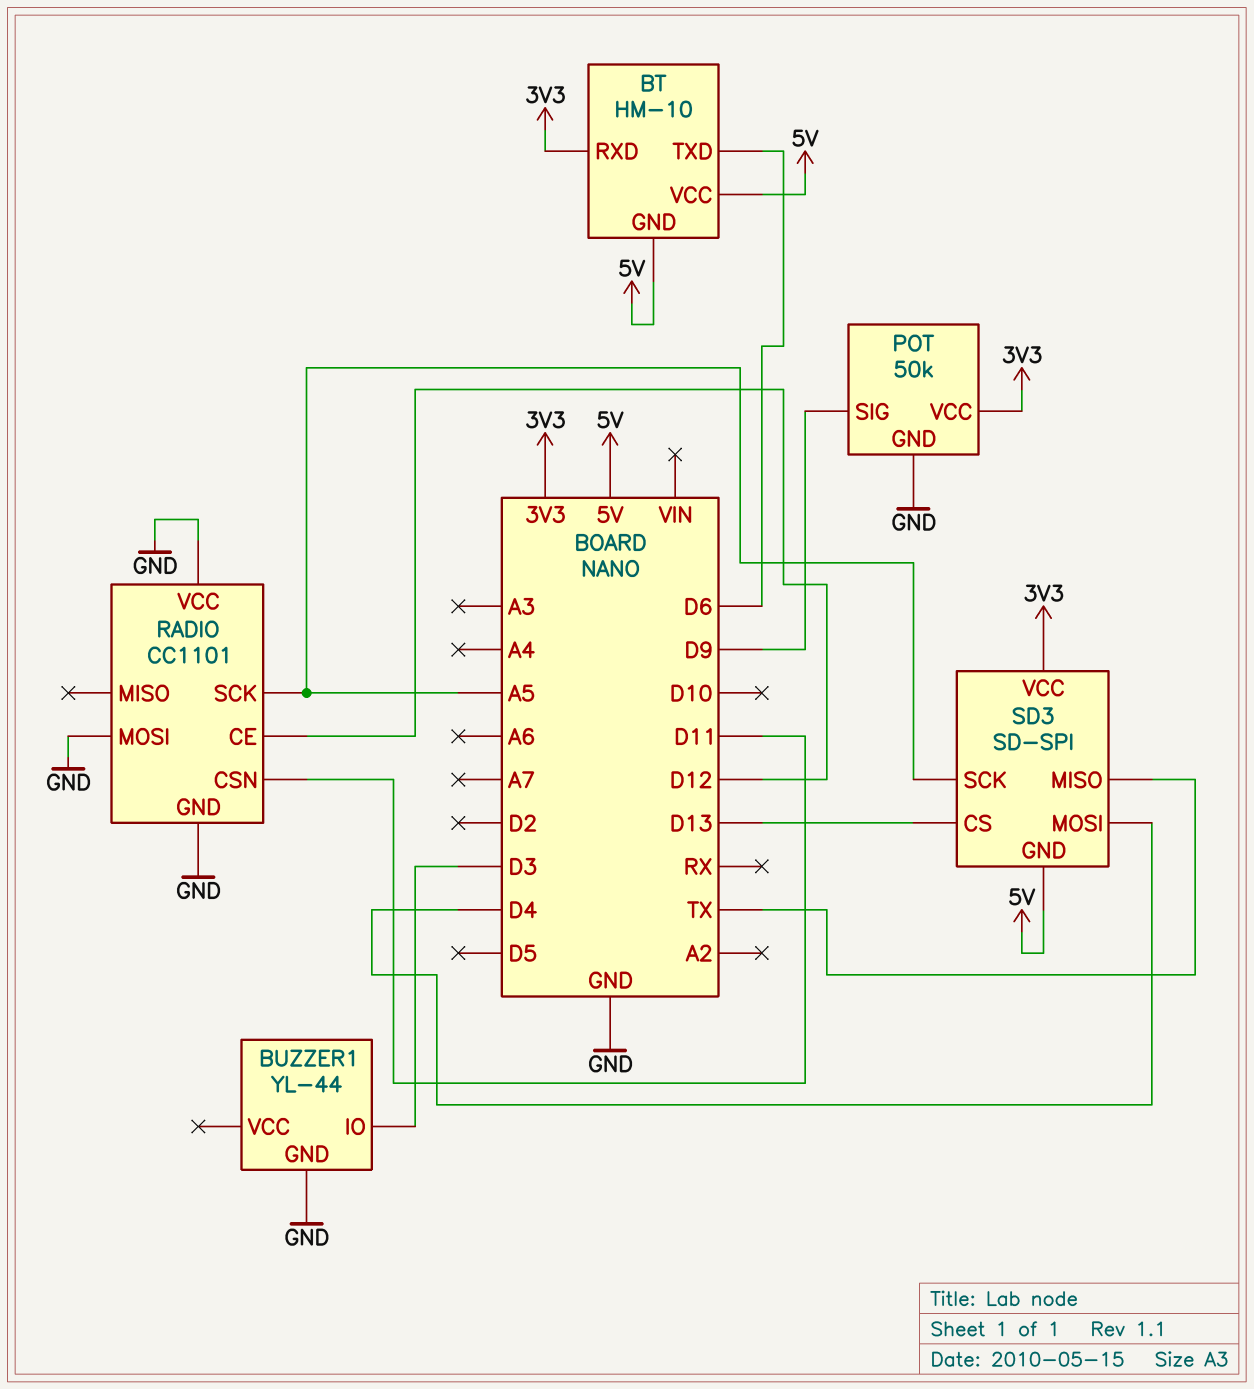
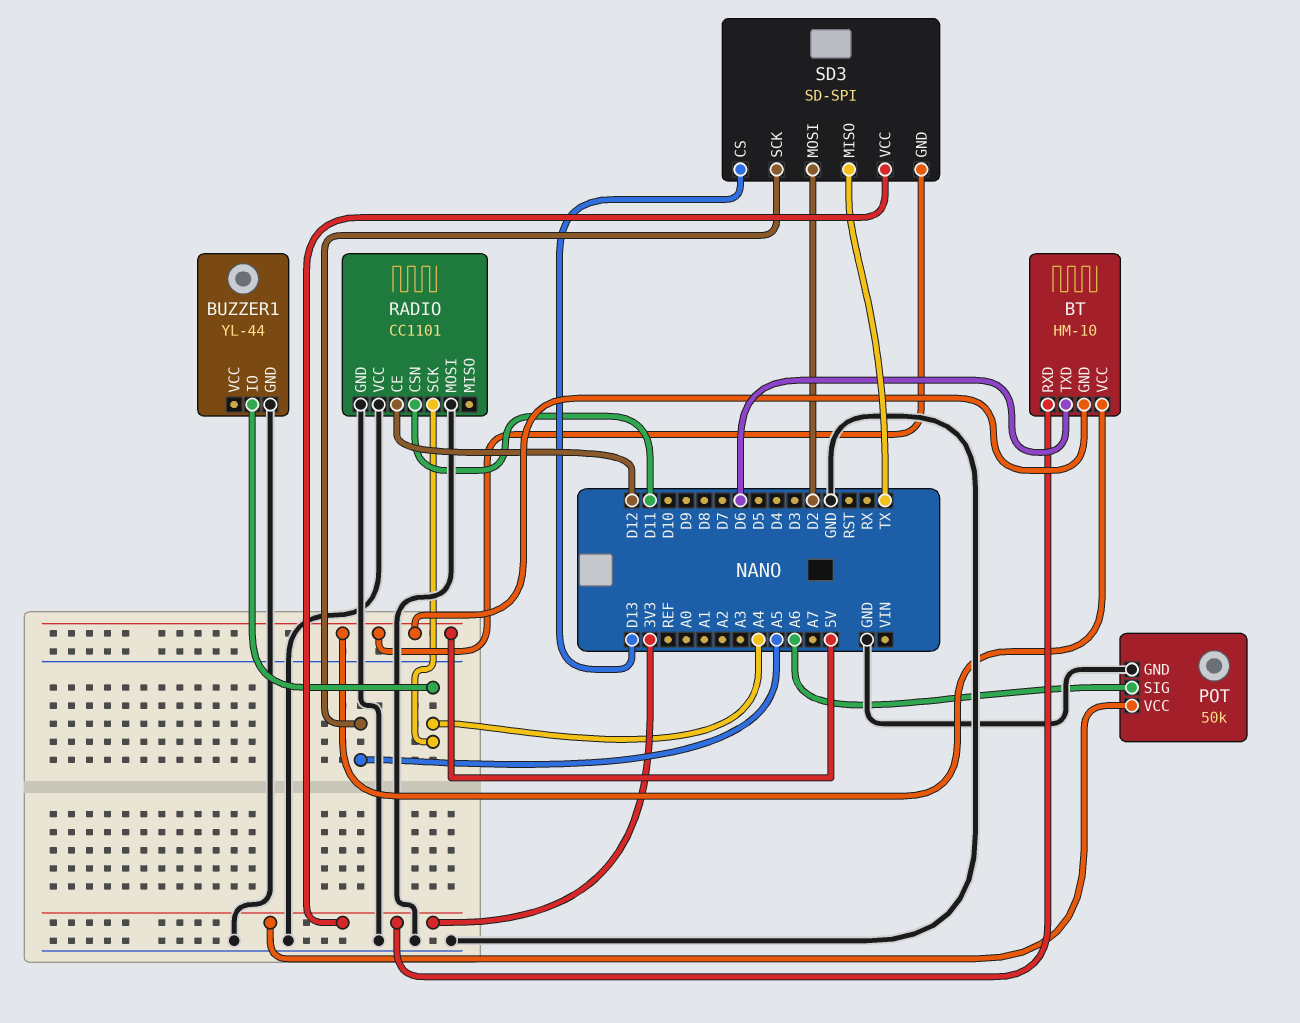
BUZZER1 pin IO: D3 -> A4
POT pin SIG: D9 -> A6
RADIO pin SCK: A5 -> A4
SD3 pin MOSI: D4 -> D2

